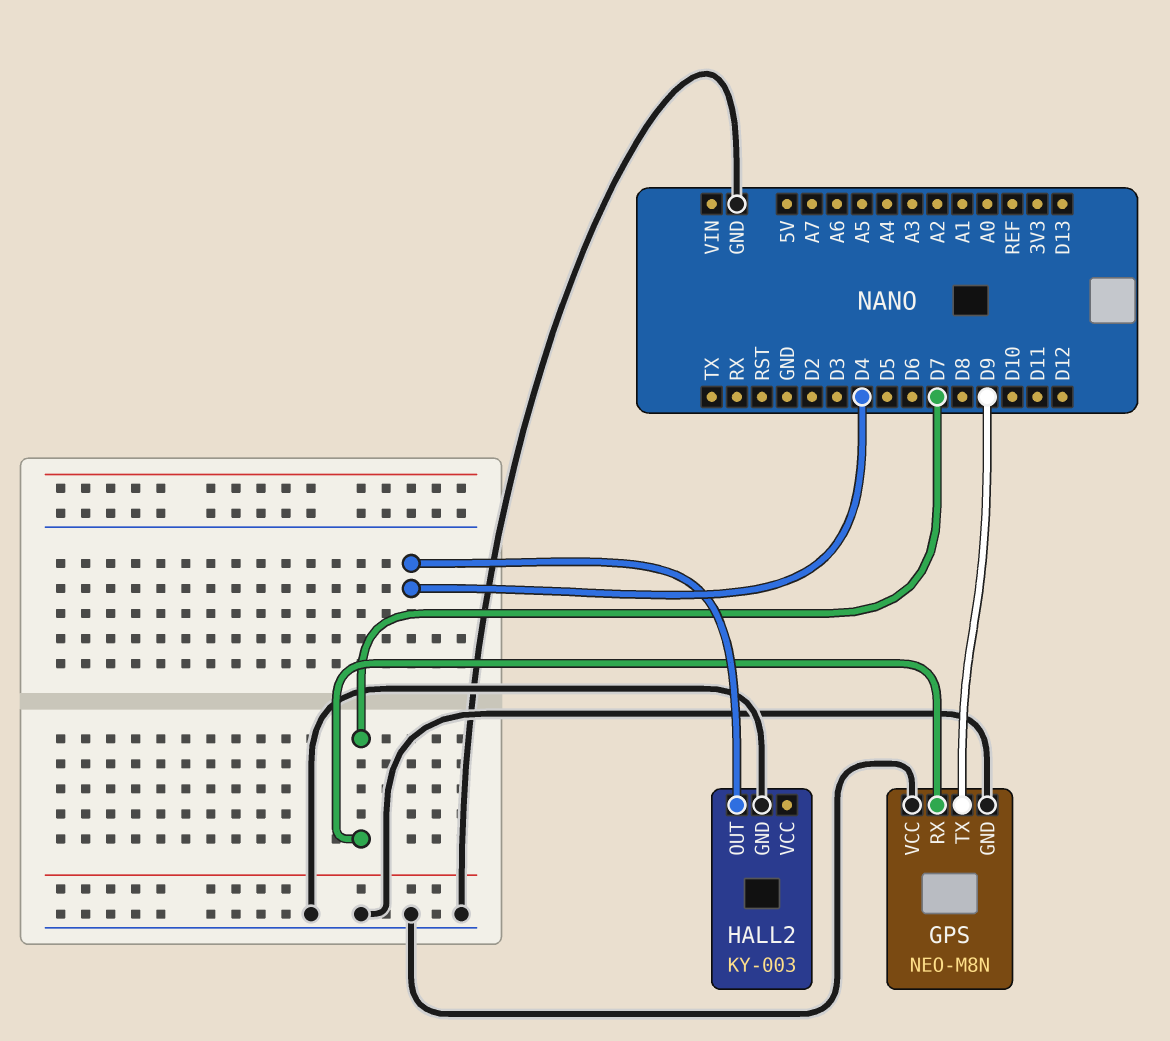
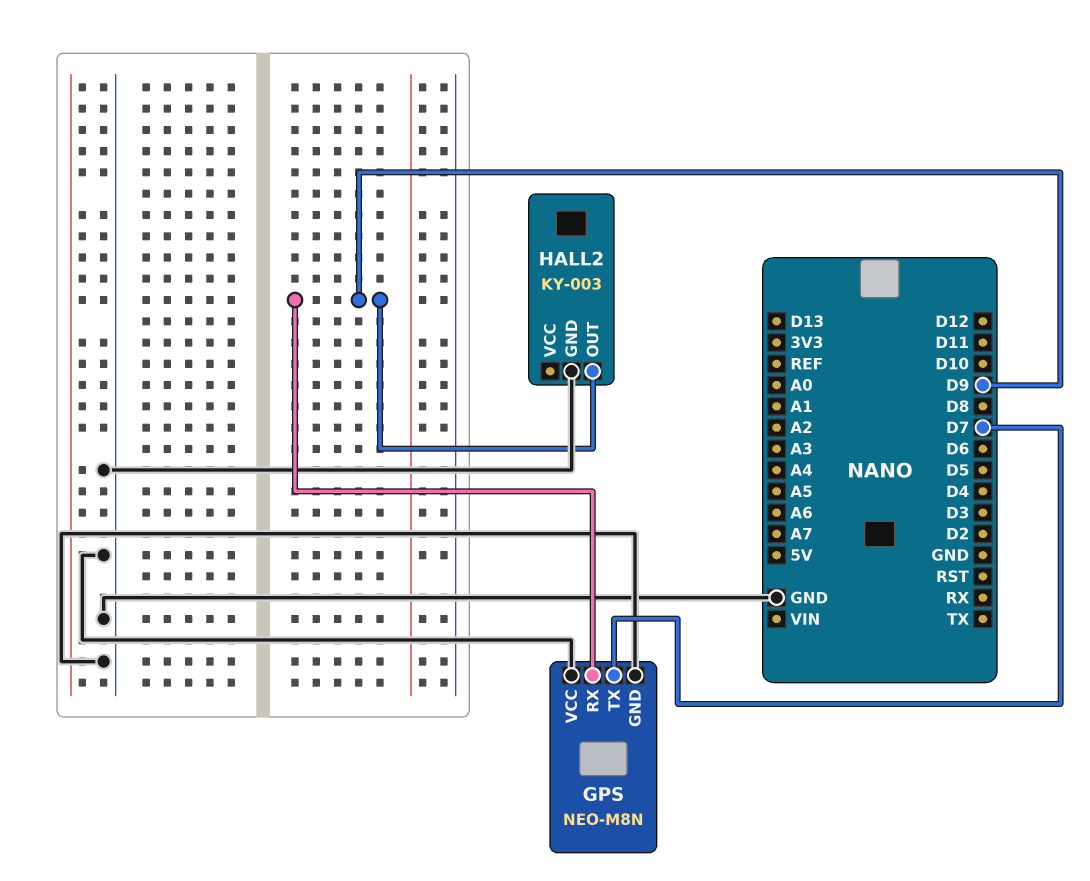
GPS pin RX: D7 -> D9
GPS pin TX: D9 -> D7
HALL2 pin OUT: D4 -> D9

